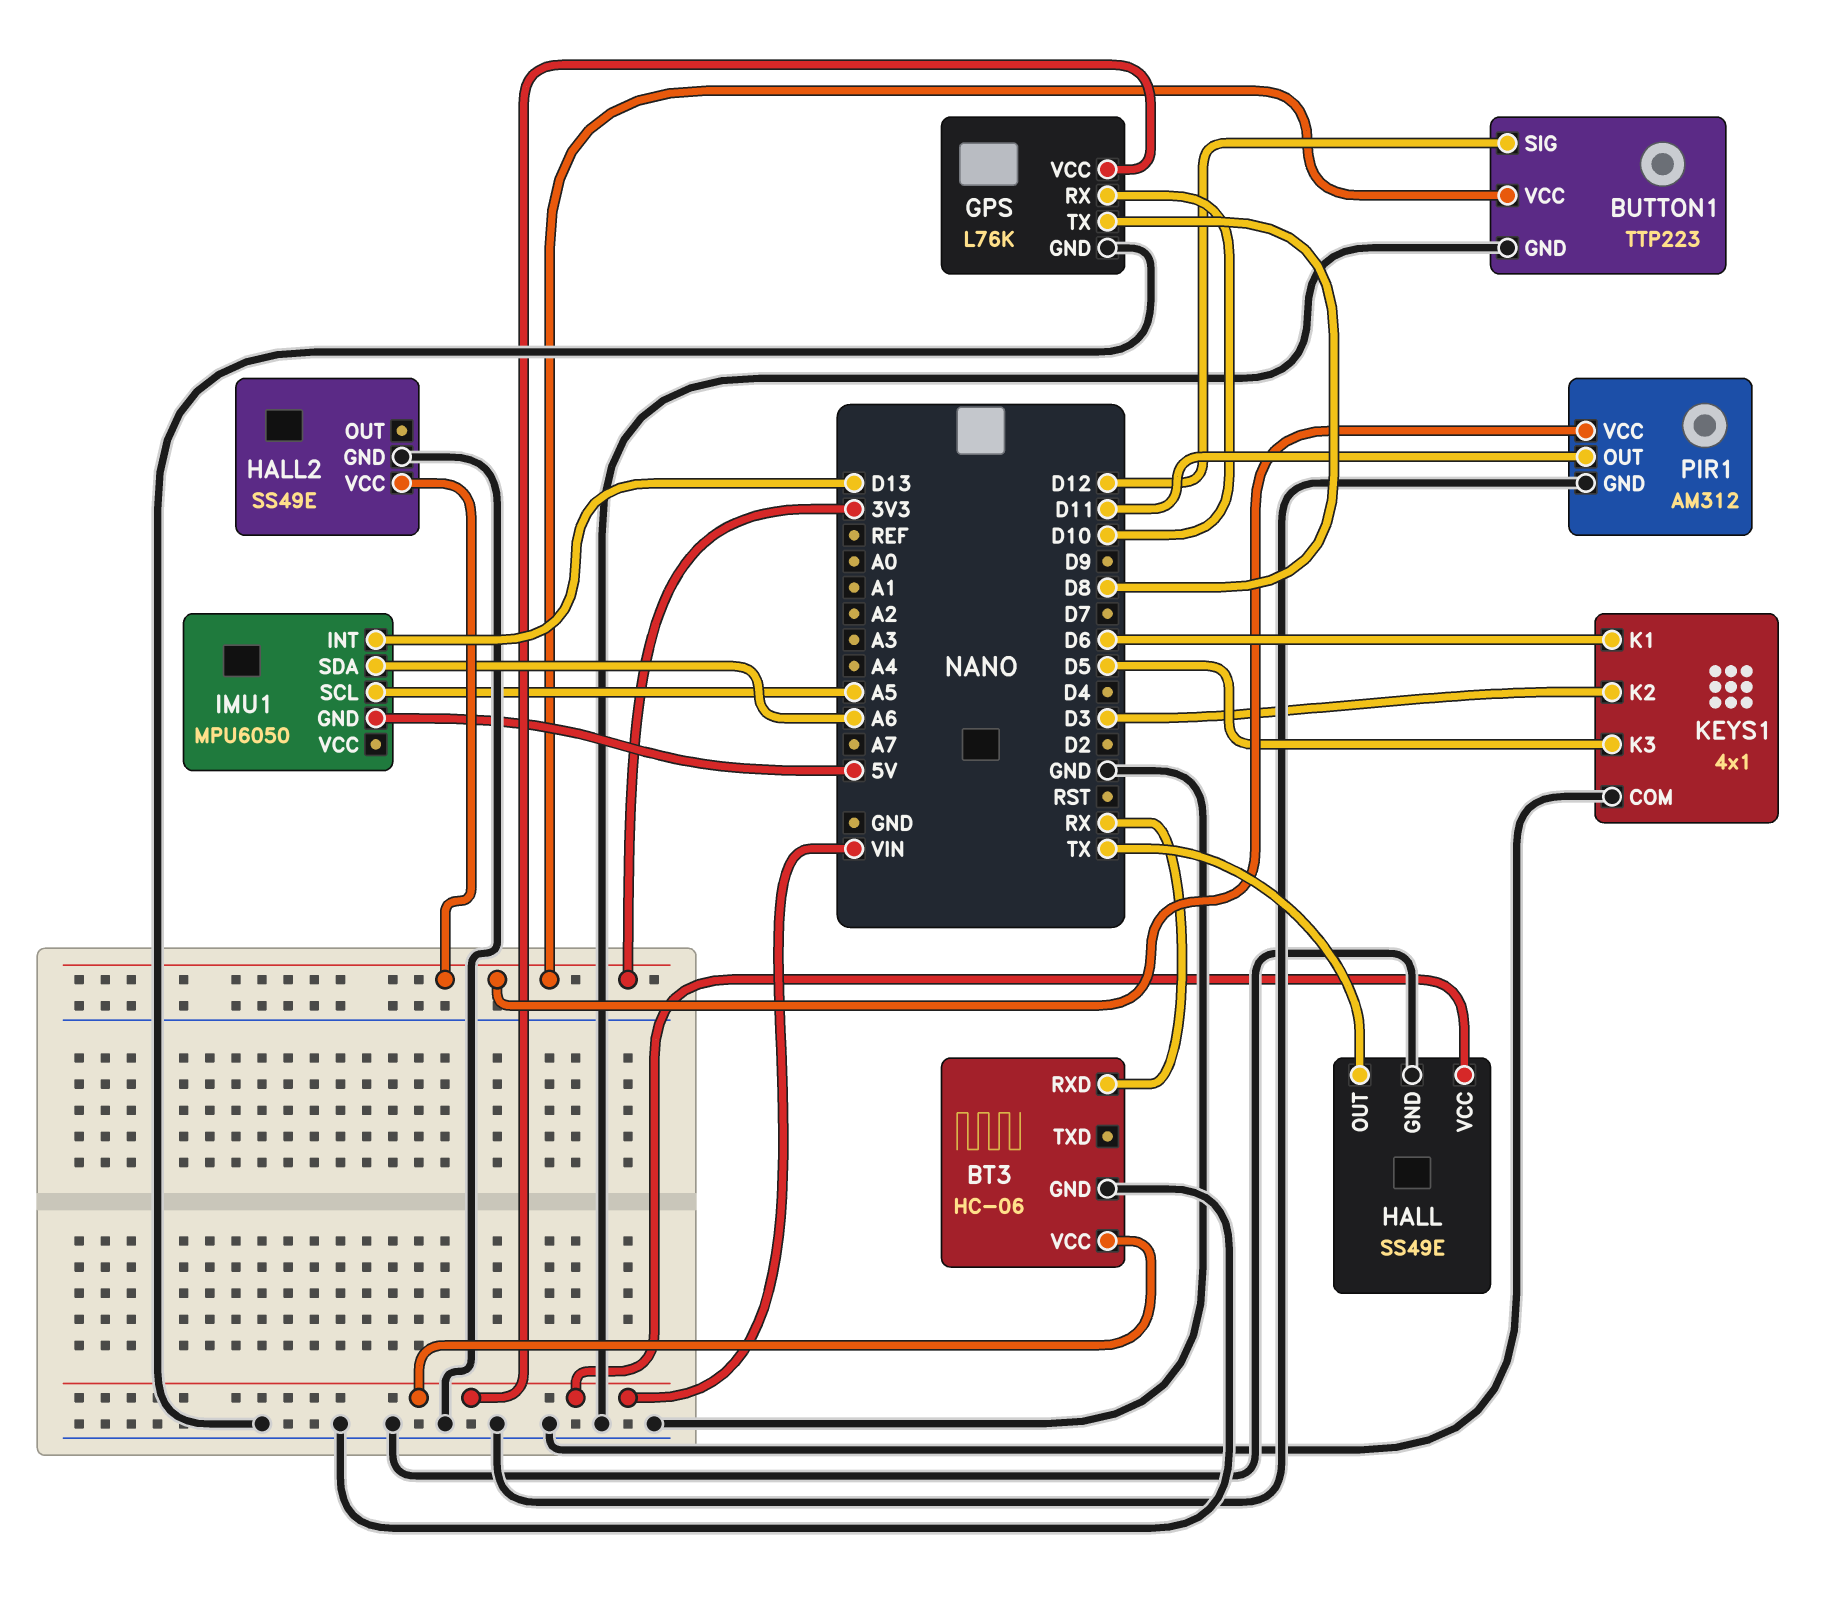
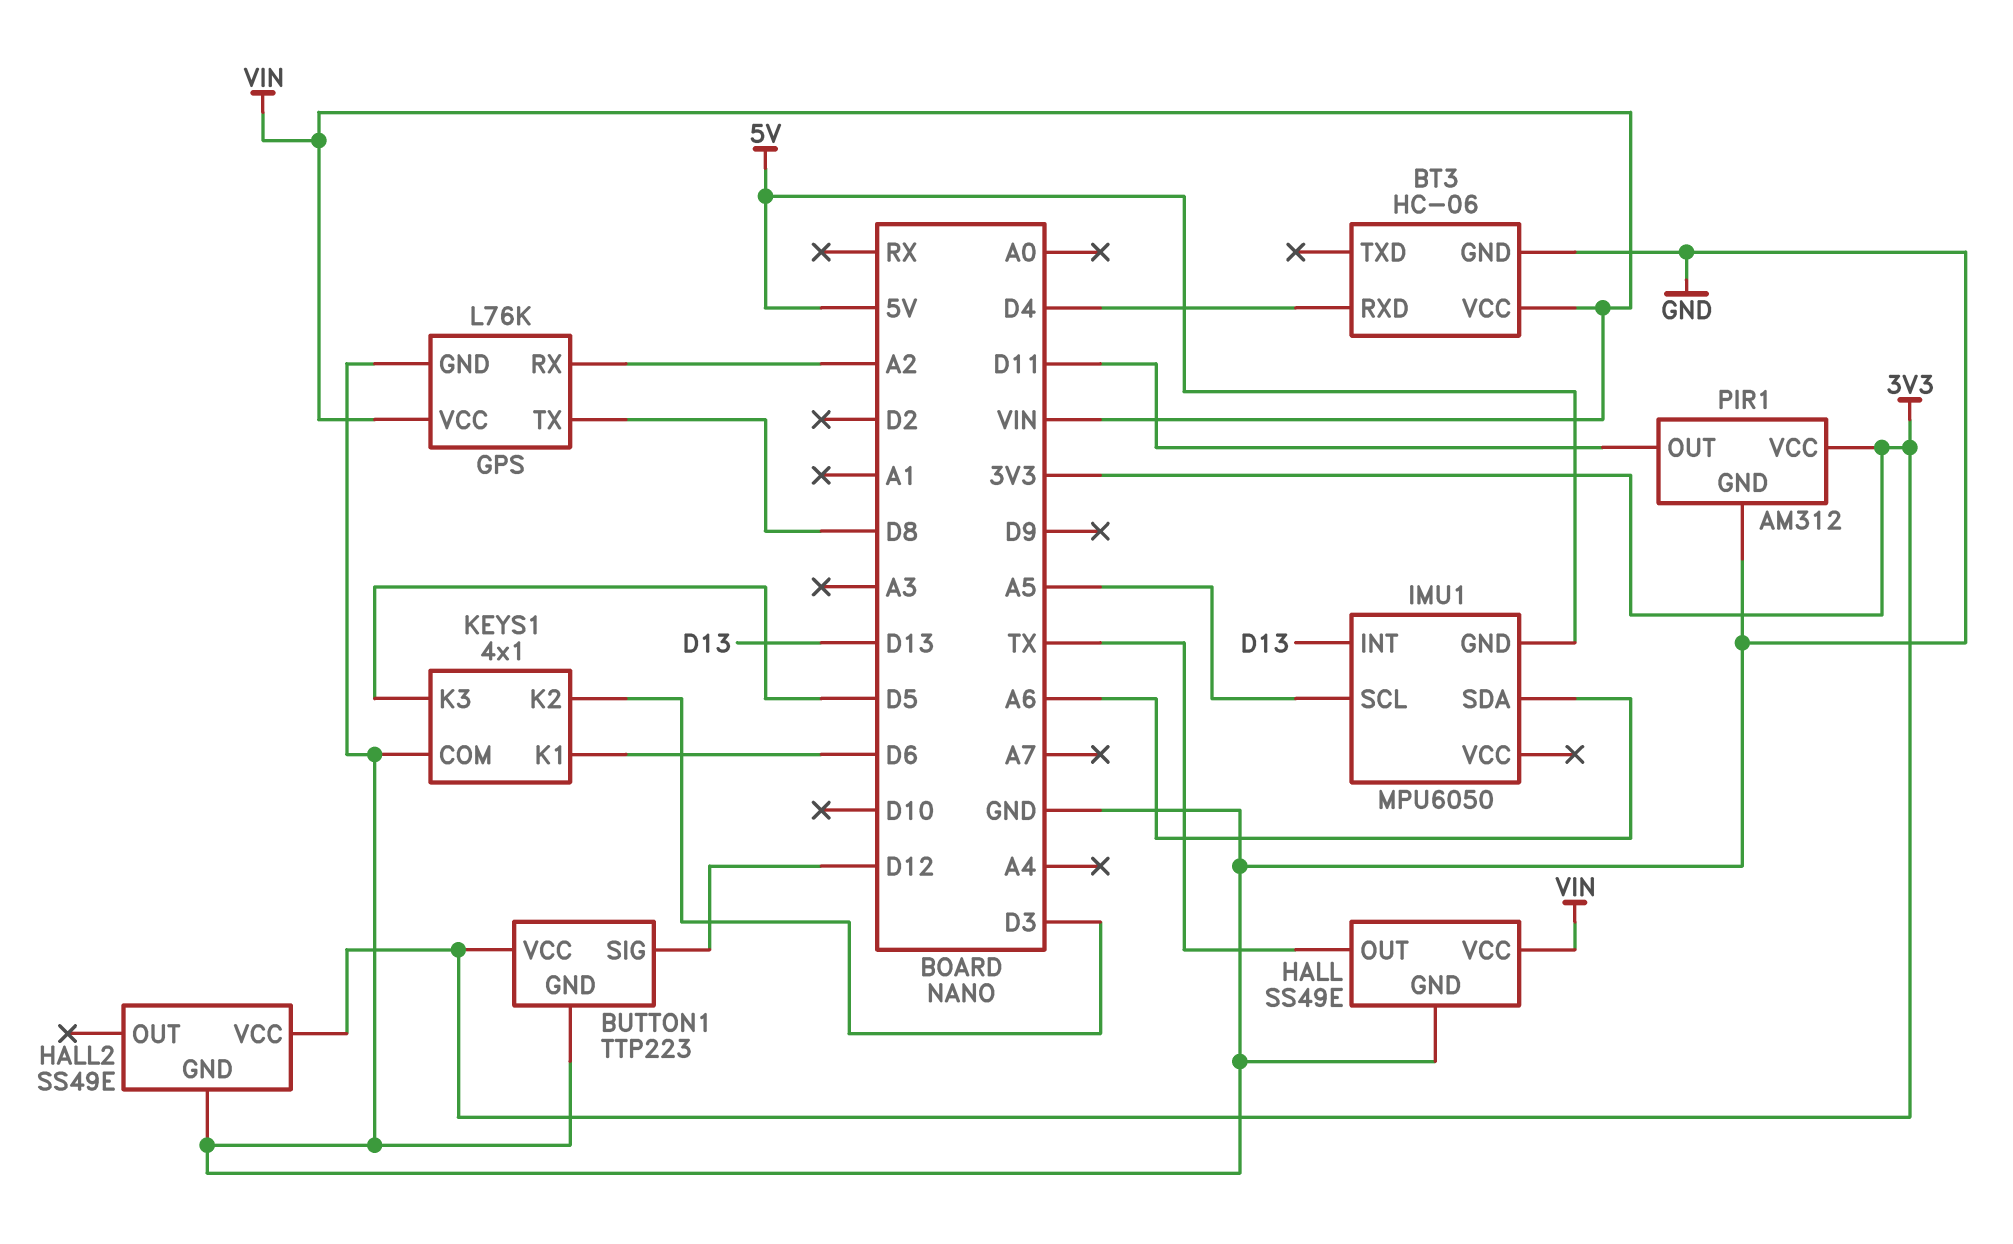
BT3 pin RXD: RX -> D4
GPS pin RX: D10 -> A2

